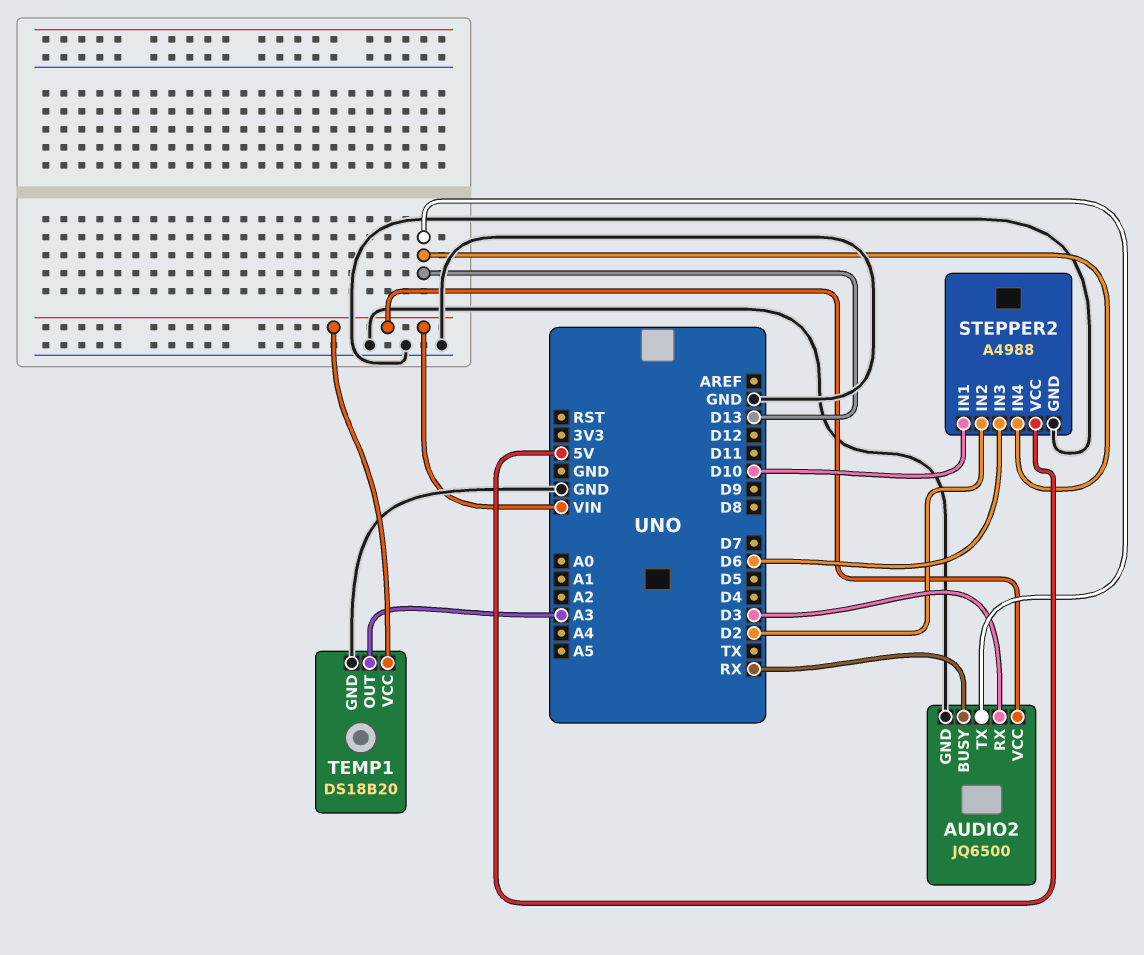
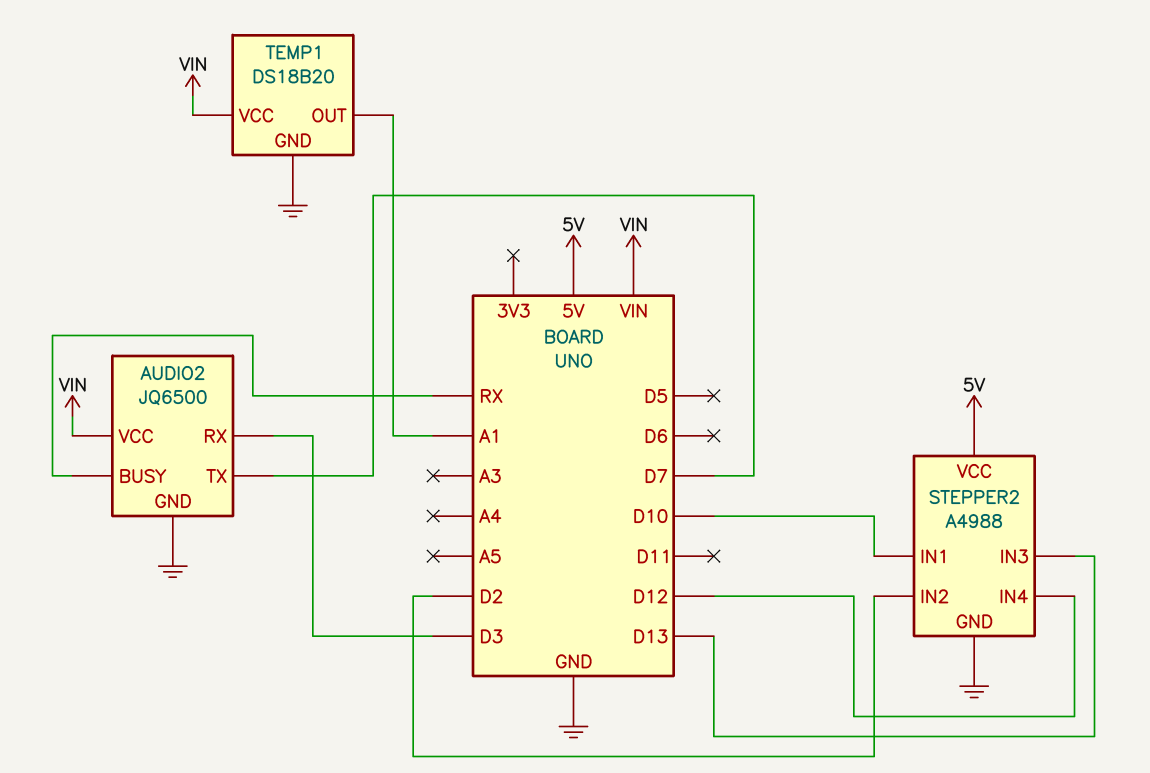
AUDIO2 pin TX: D13 -> D7
STEPPER2 pin IN3: D6 -> D13
STEPPER2 pin IN4: D13 -> D12
TEMP1 pin OUT: A3 -> A1

